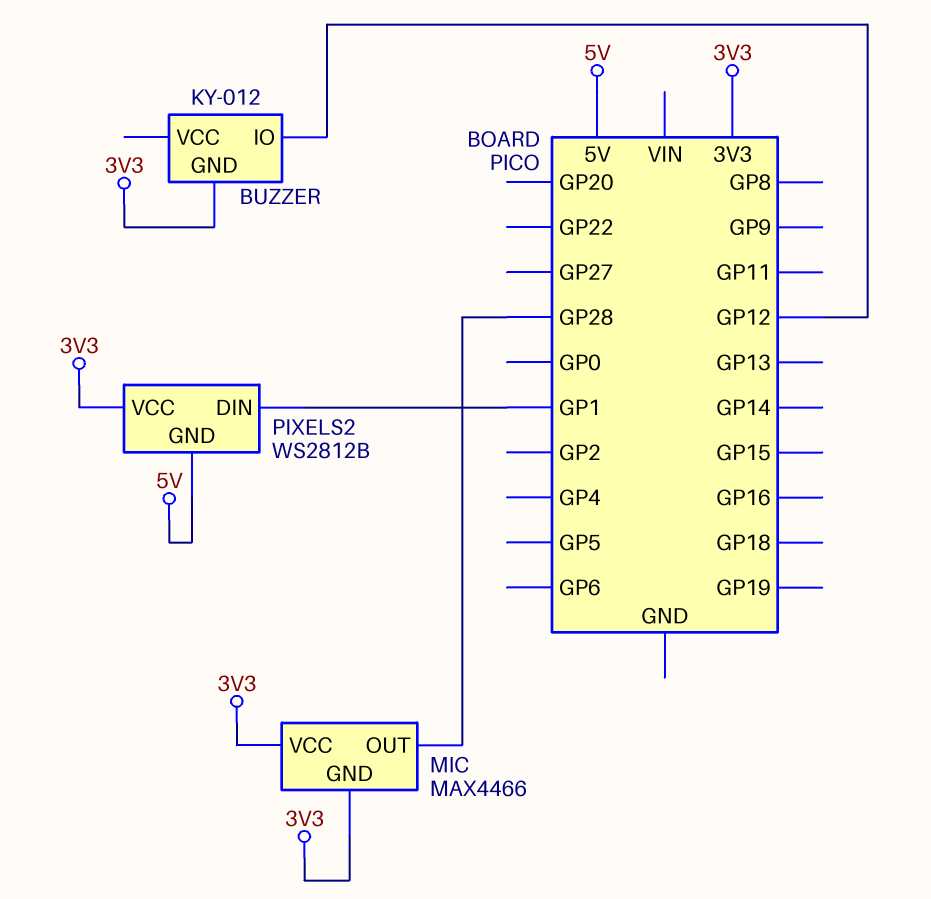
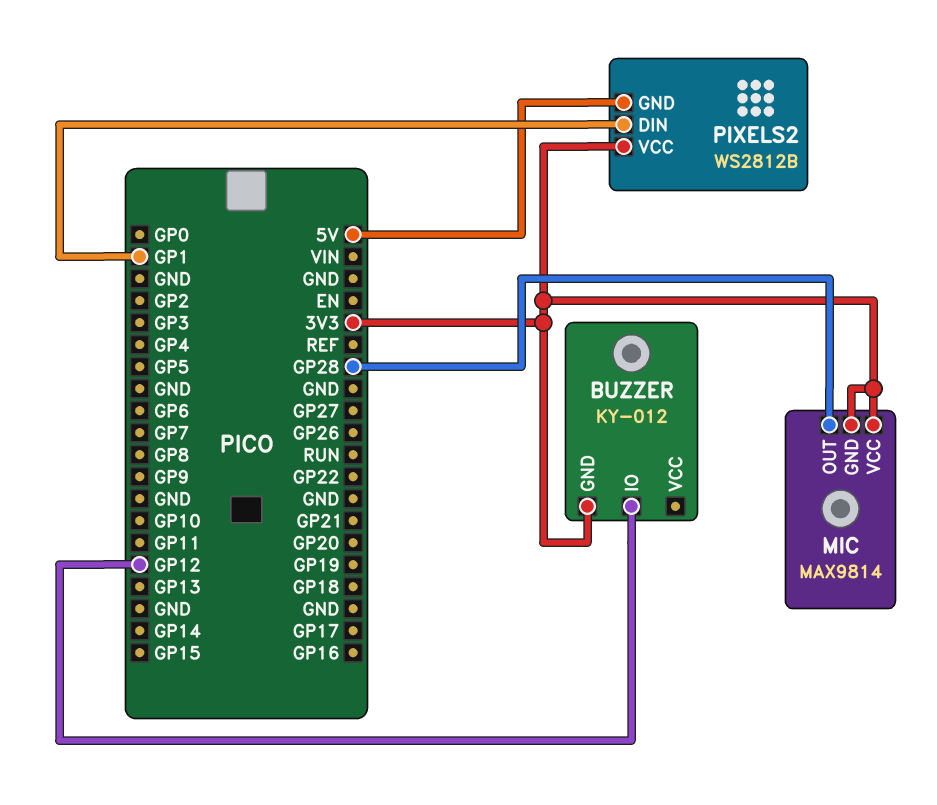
MIC: MAX4466 -> MAX9814

